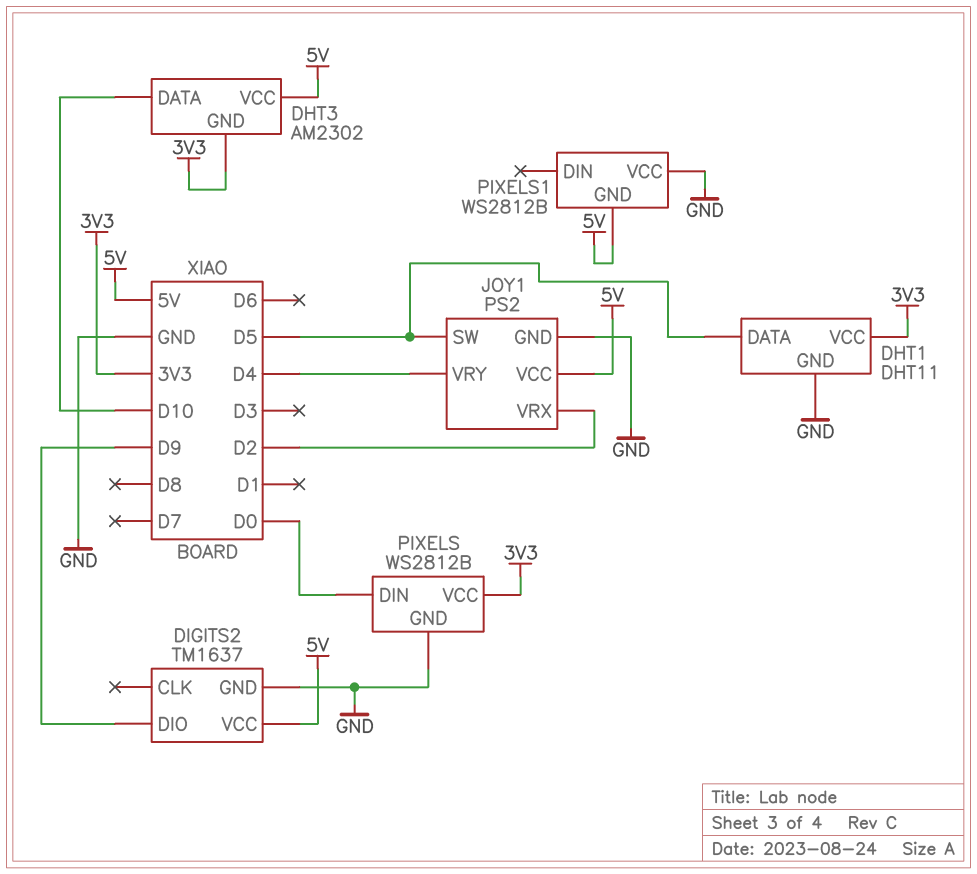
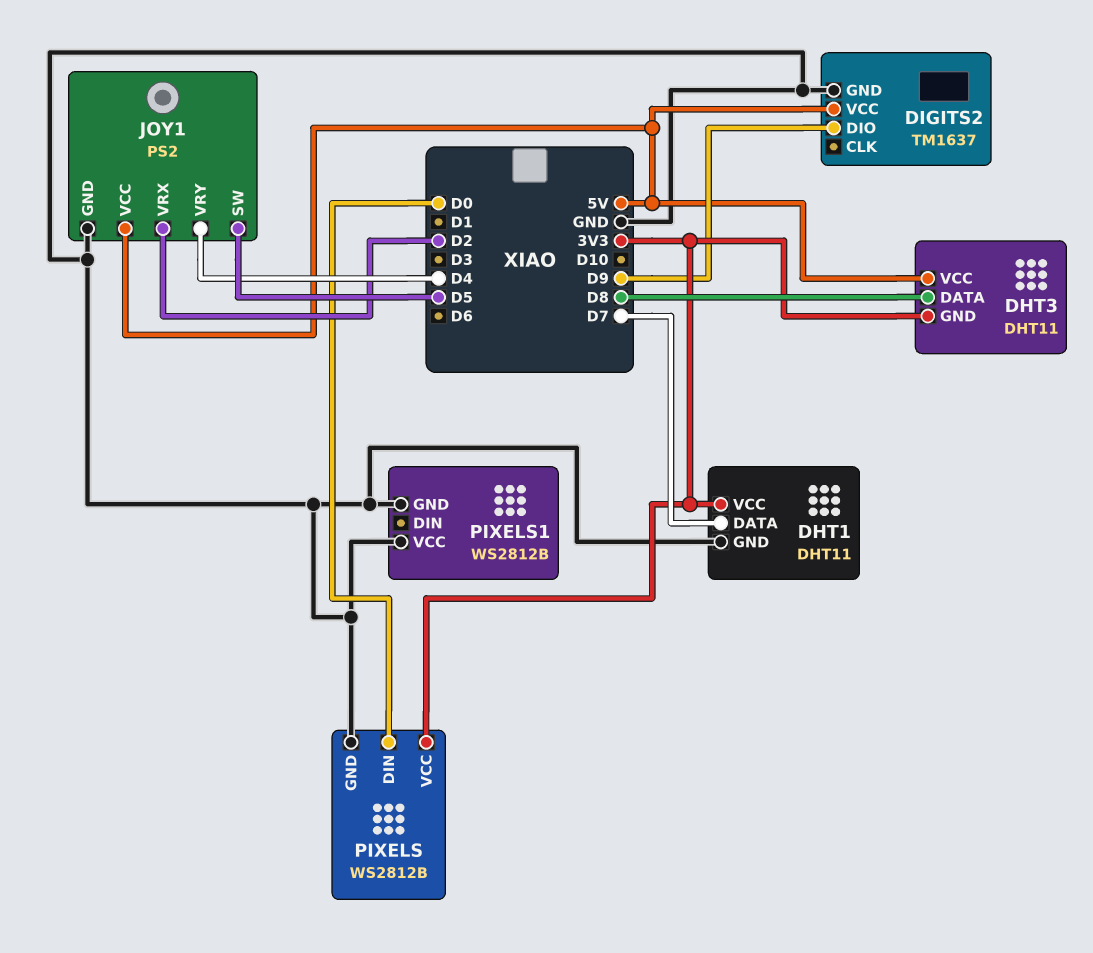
DHT1 pin DATA: D5 -> D7
DHT3: AM2302 -> DHT11
DHT3 pin DATA: D10 -> D8
PIXELS1 pin GND: 5V -> GND

